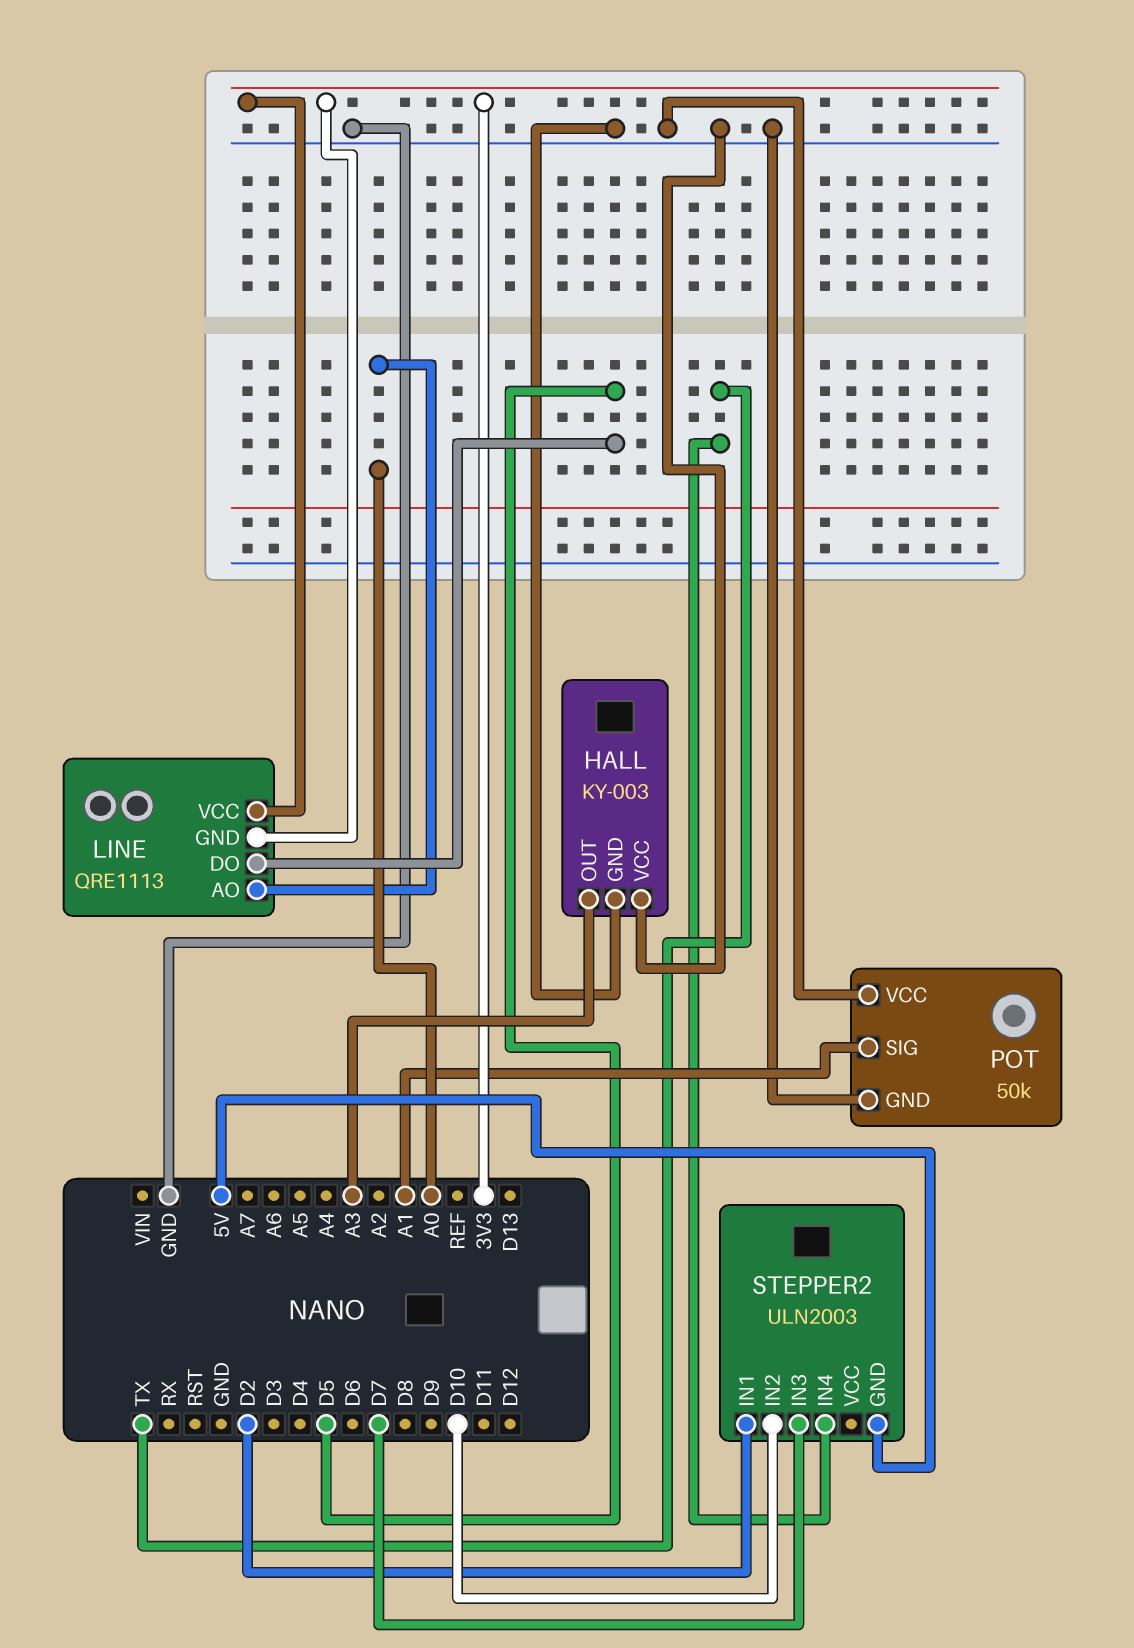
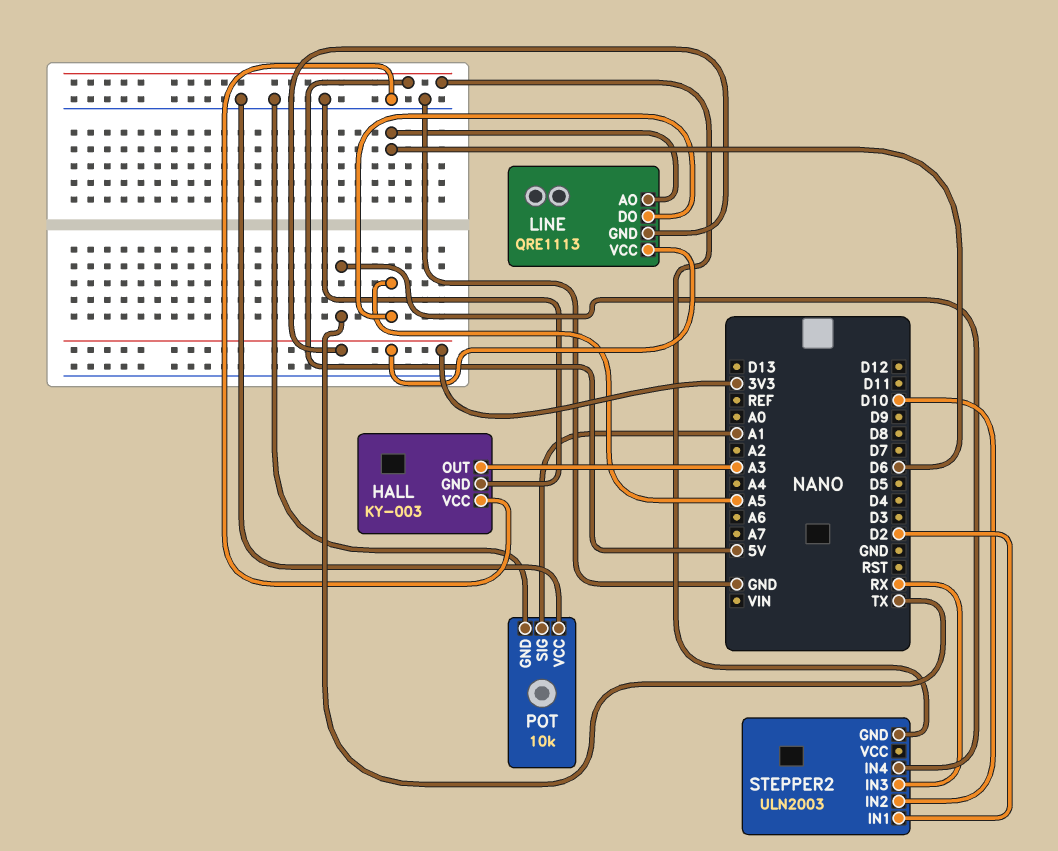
LINE pin AO: A0 -> D6
LINE pin DO: D5 -> A5
POT: 50k -> 10k
STEPPER2 pin IN3: D7 -> RX

